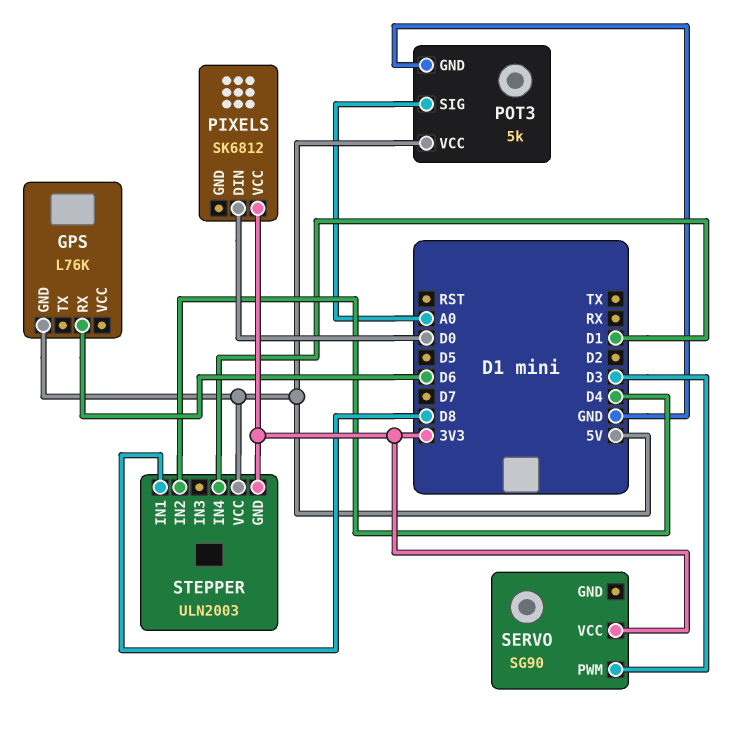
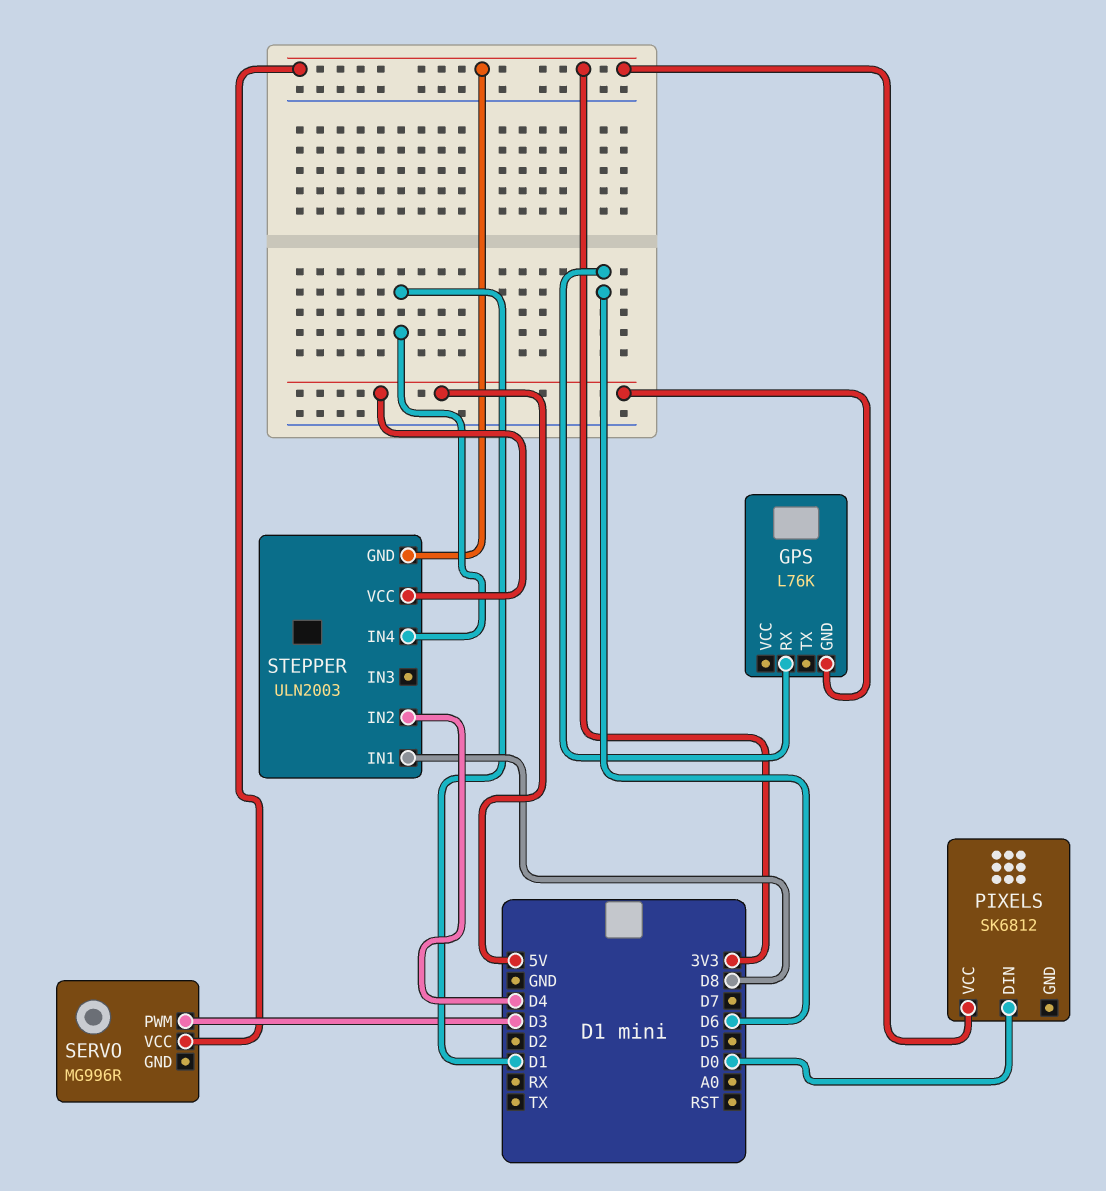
POT3: 5k -> none
POT3 pin GND: GND -> none
POT3 pin SIG: A0 -> none
POT3 pin VCC: 5V -> none
SERVO: SG90 -> MG996R

